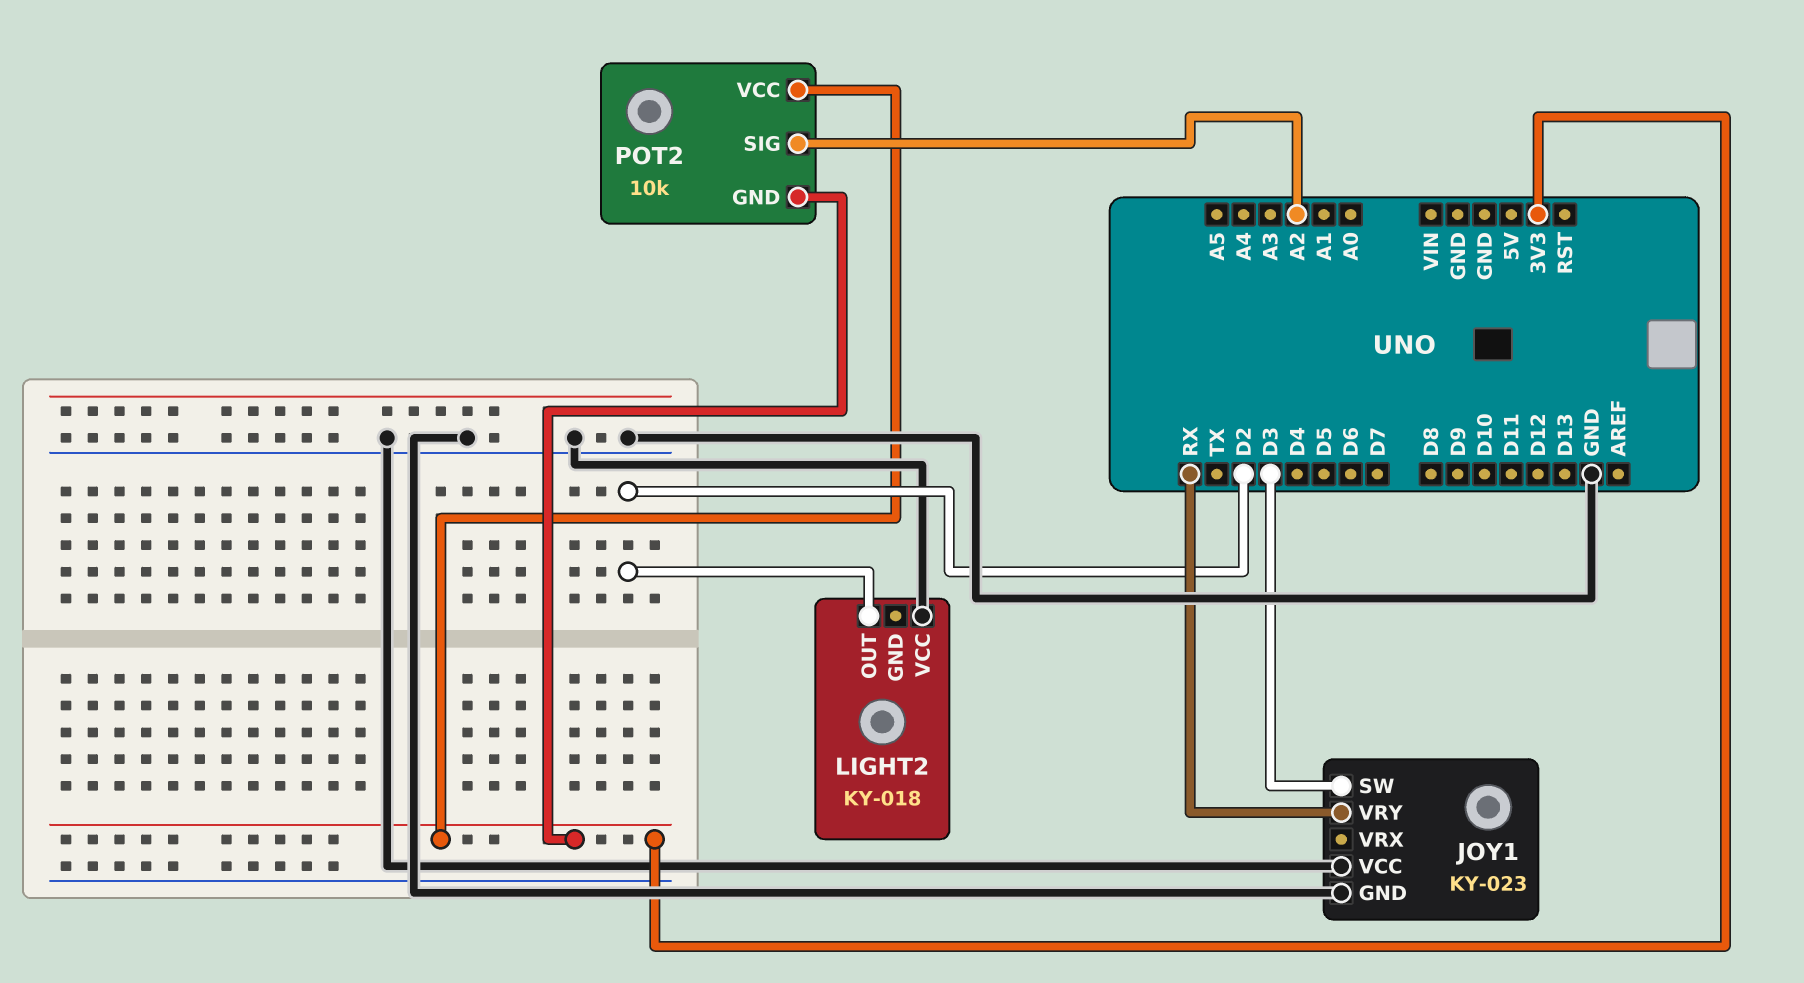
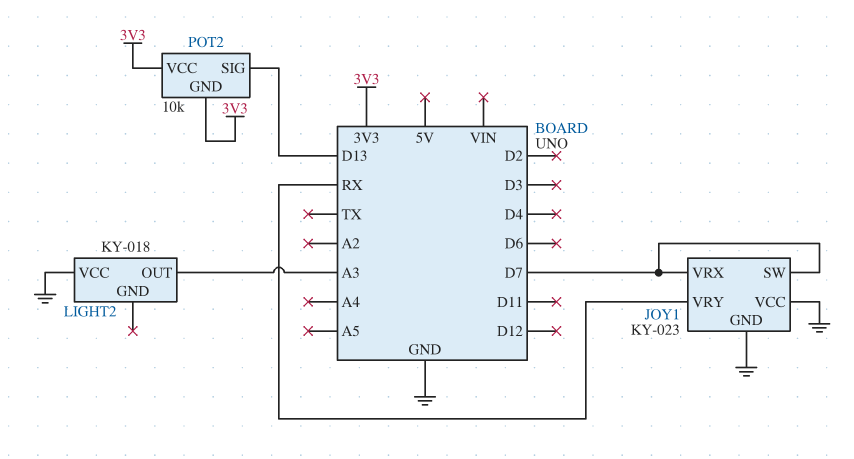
JOY1 pin SW: D3 -> D7
JOY1 pin VRX: none -> D7
LIGHT2 pin OUT: D2 -> A3
POT2 pin SIG: A2 -> D13

